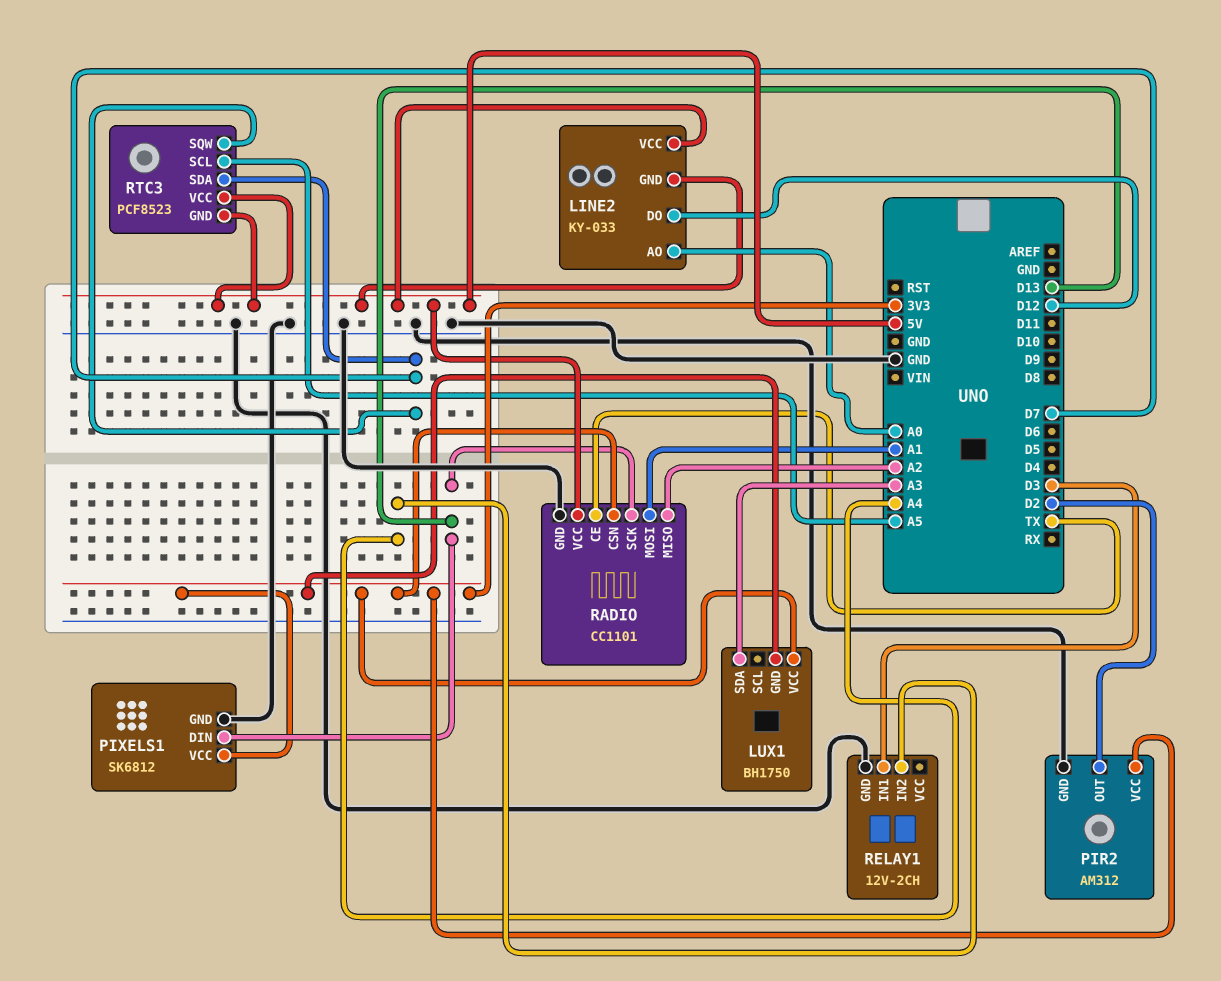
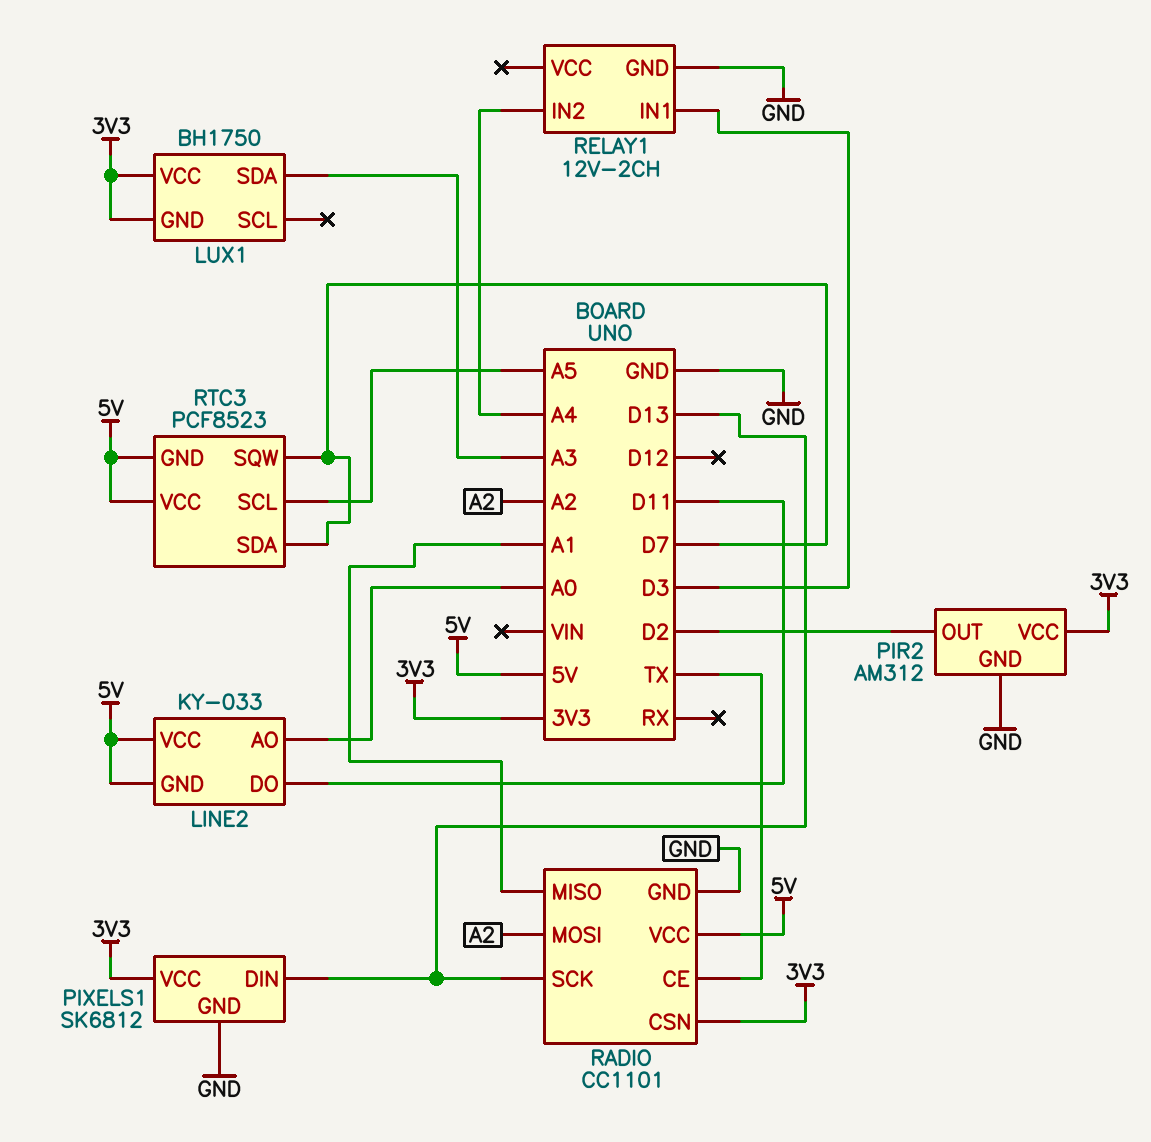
LINE2 pin DO: D12 -> D11
RADIO pin MISO: A2 -> A1
RADIO pin MOSI: A1 -> A2

